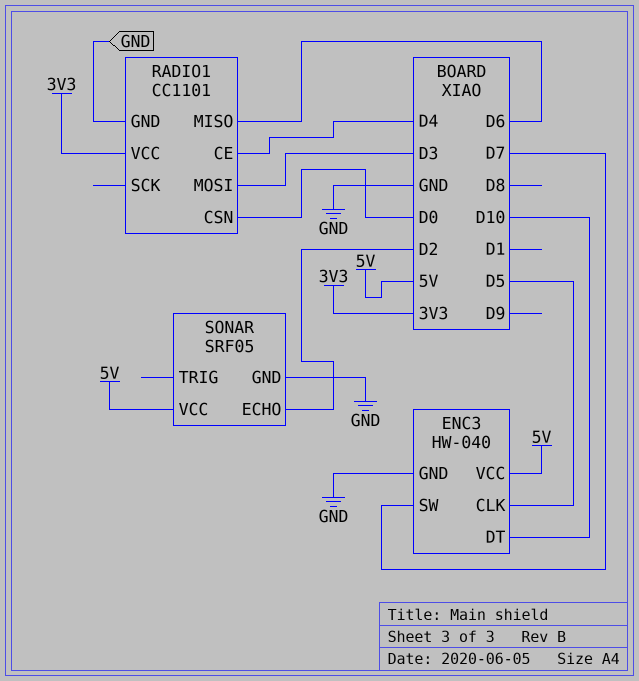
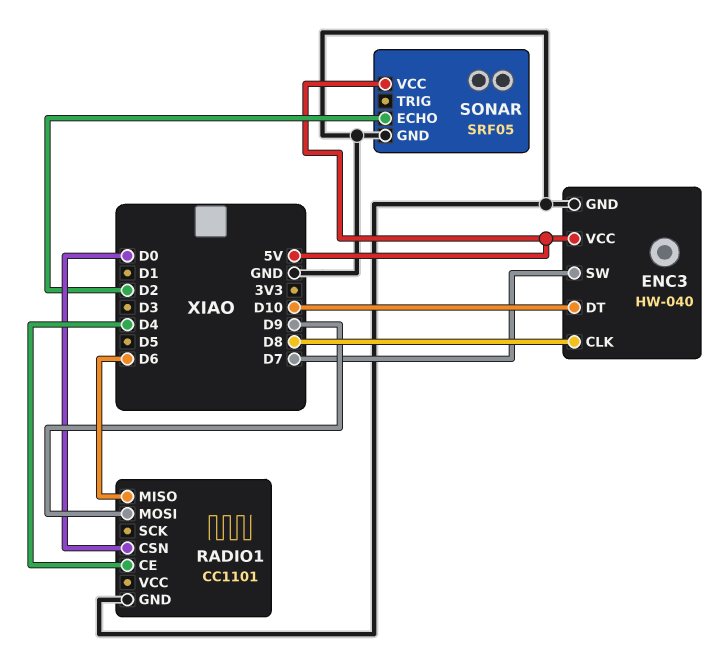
ENC3 pin CLK: D5 -> D8
RADIO1 pin MOSI: D3 -> D9
RADIO1 pin VCC: 3V3 -> none

